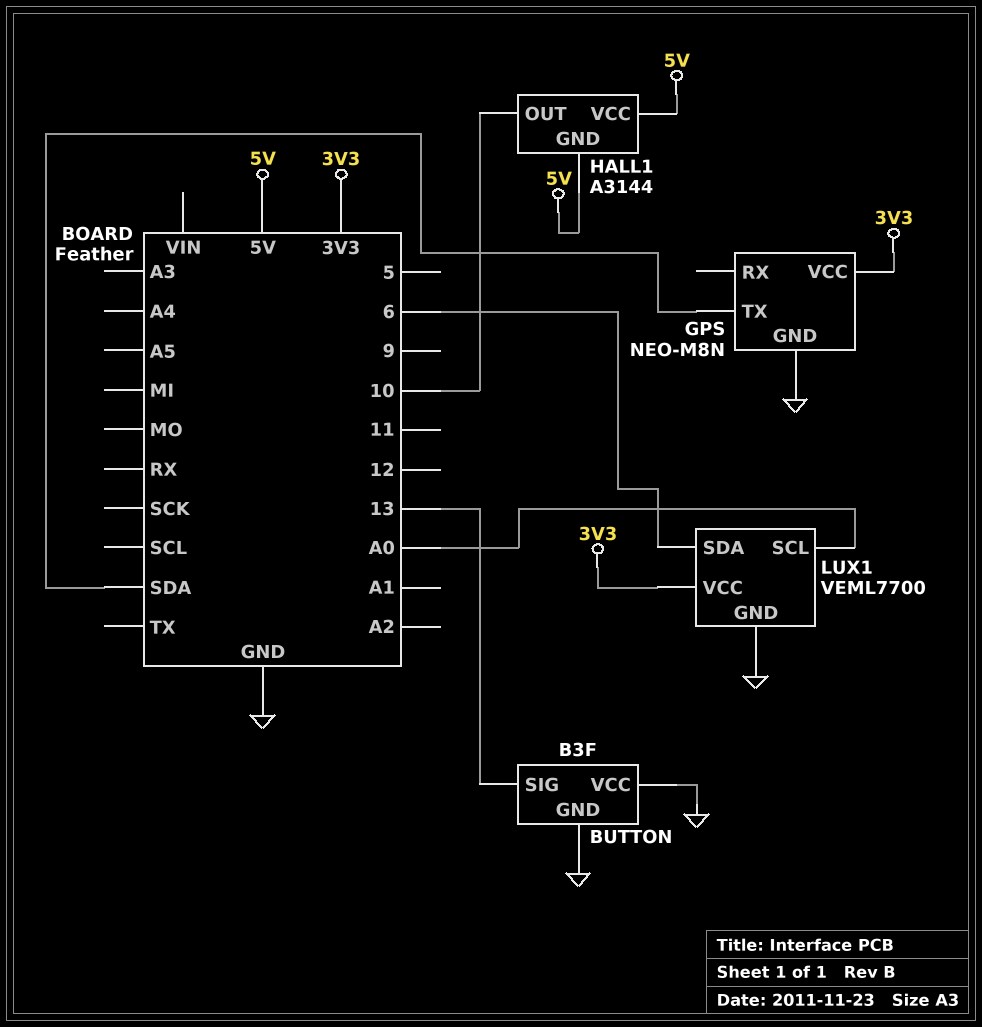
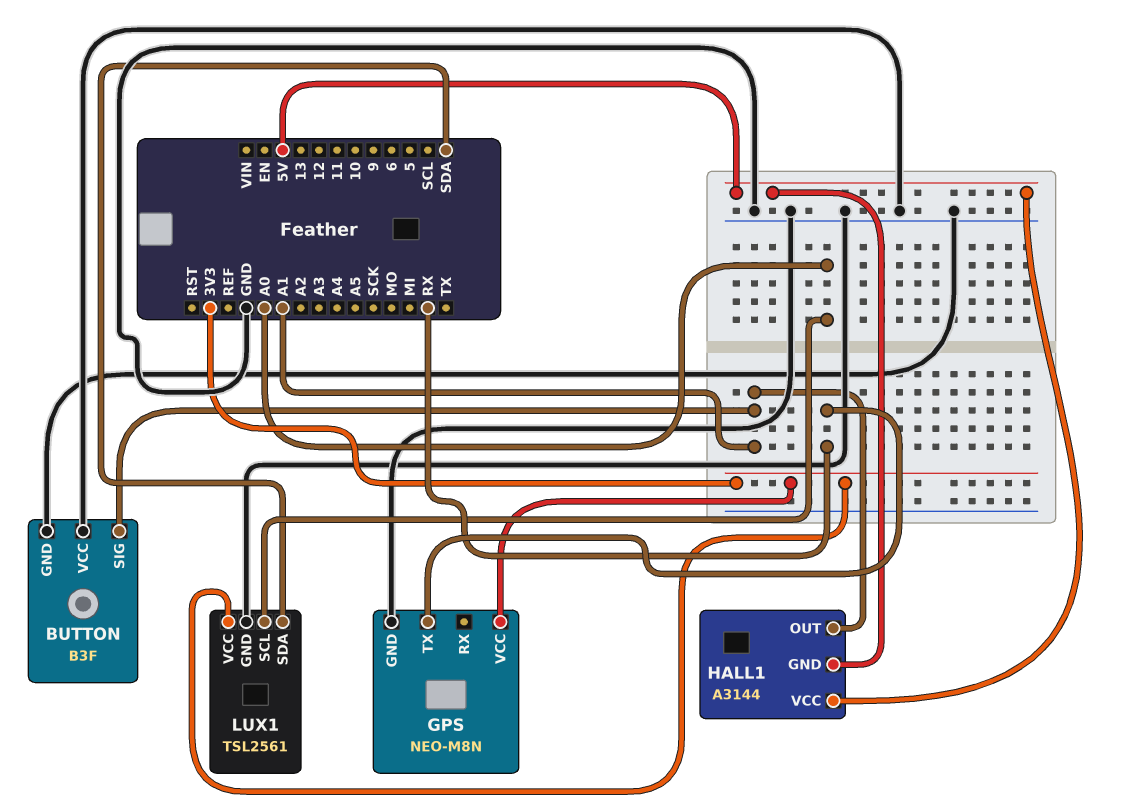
BUTTON pin SIG: 13 -> A1
GPS pin TX: SDA -> RX
HALL1 pin OUT: 10 -> A1
LUX1: VEML7700 -> TSL2561
LUX1 pin SDA: 6 -> SDA

